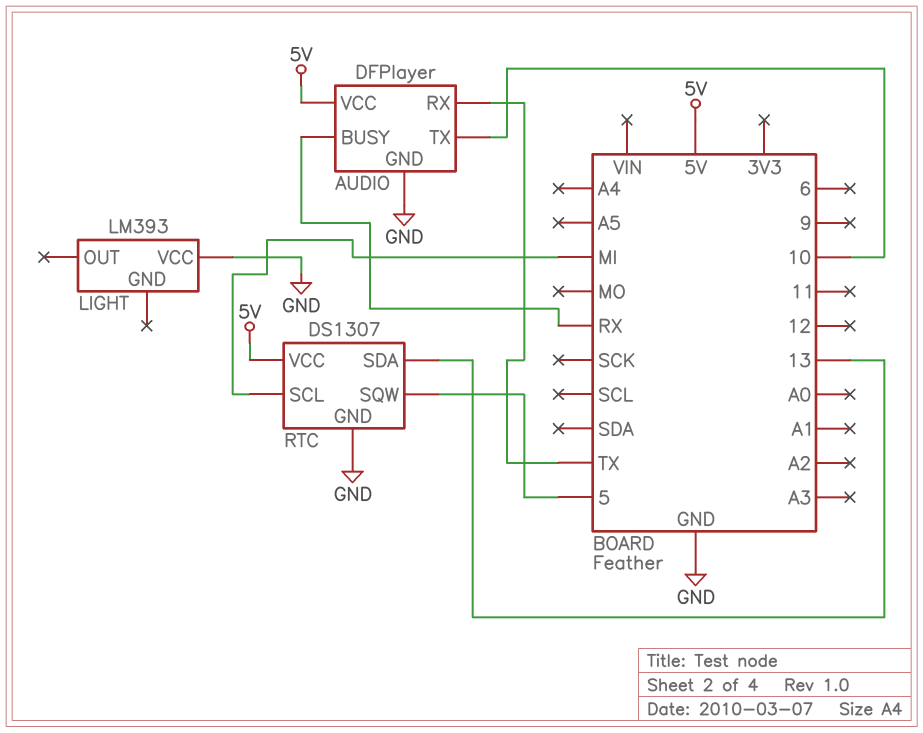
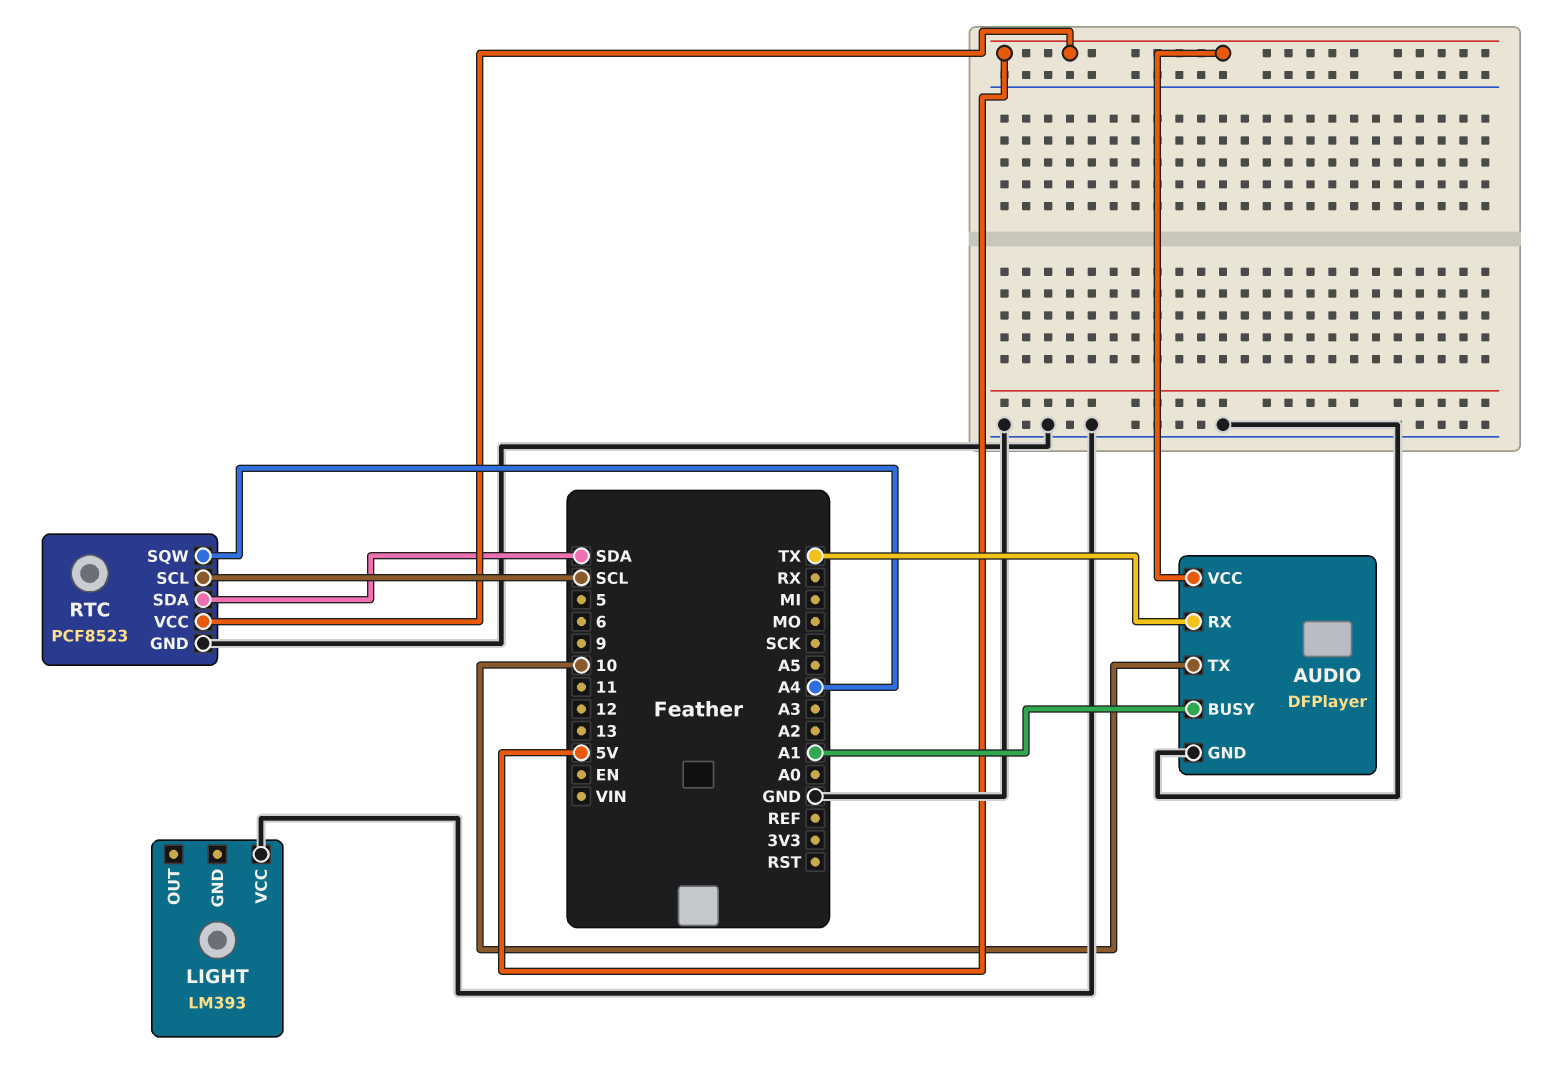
AUDIO pin BUSY: RX -> A1
RTC: DS1307 -> PCF8523
RTC pin SCL: MI -> SCL
RTC pin SDA: 13 -> SDA
RTC pin SQW: 5 -> A4

